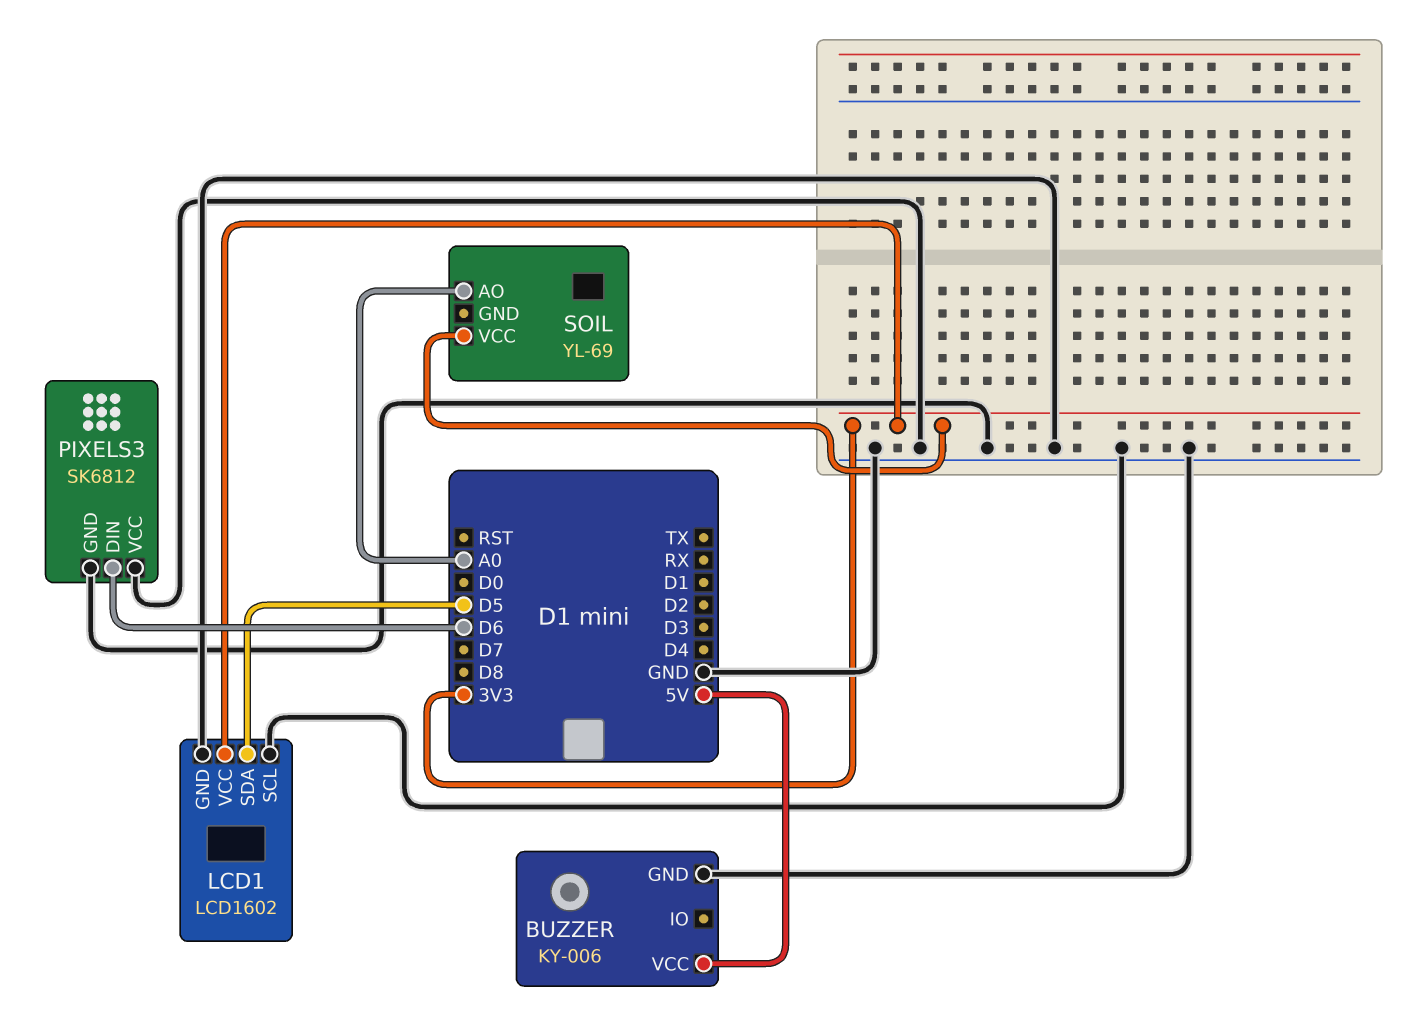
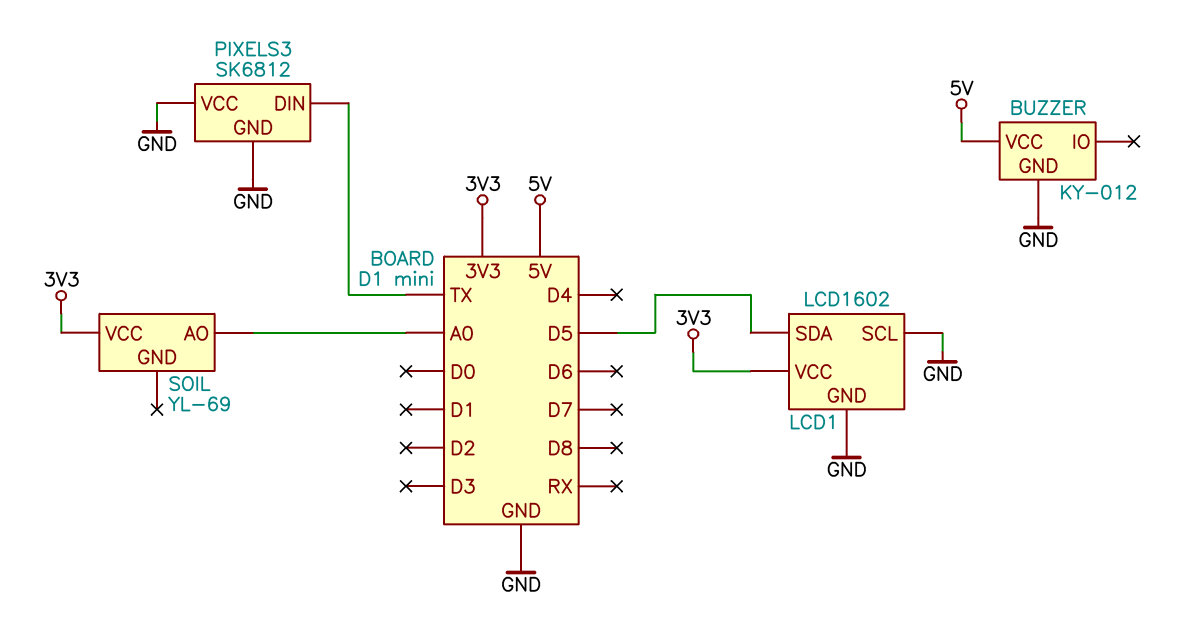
BUZZER: KY-006 -> KY-012
PIXELS3 pin DIN: D6 -> TX

